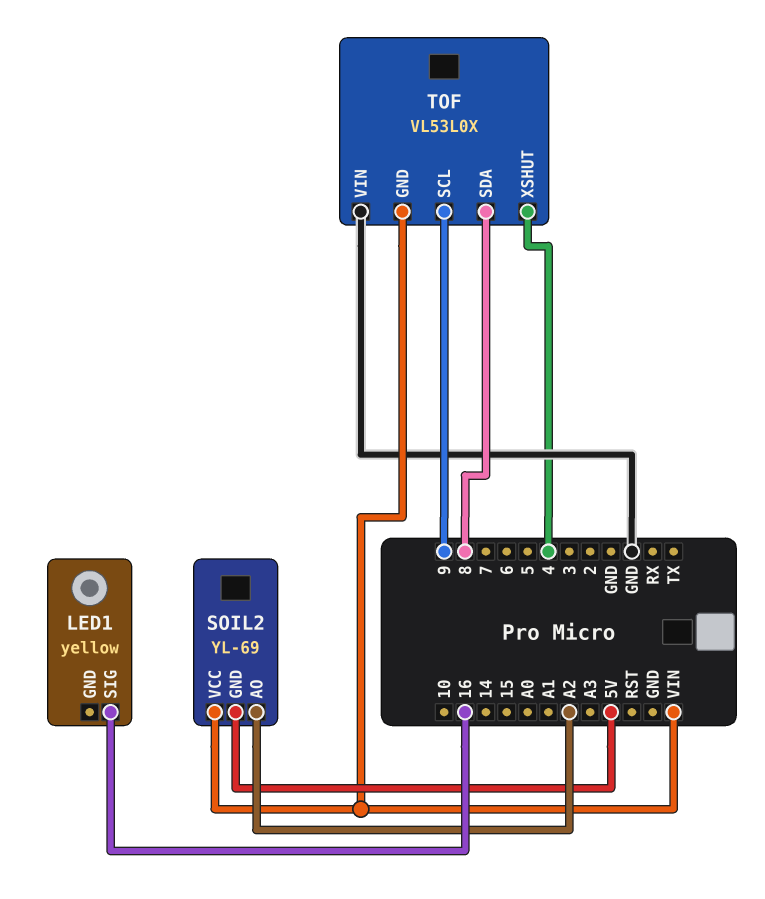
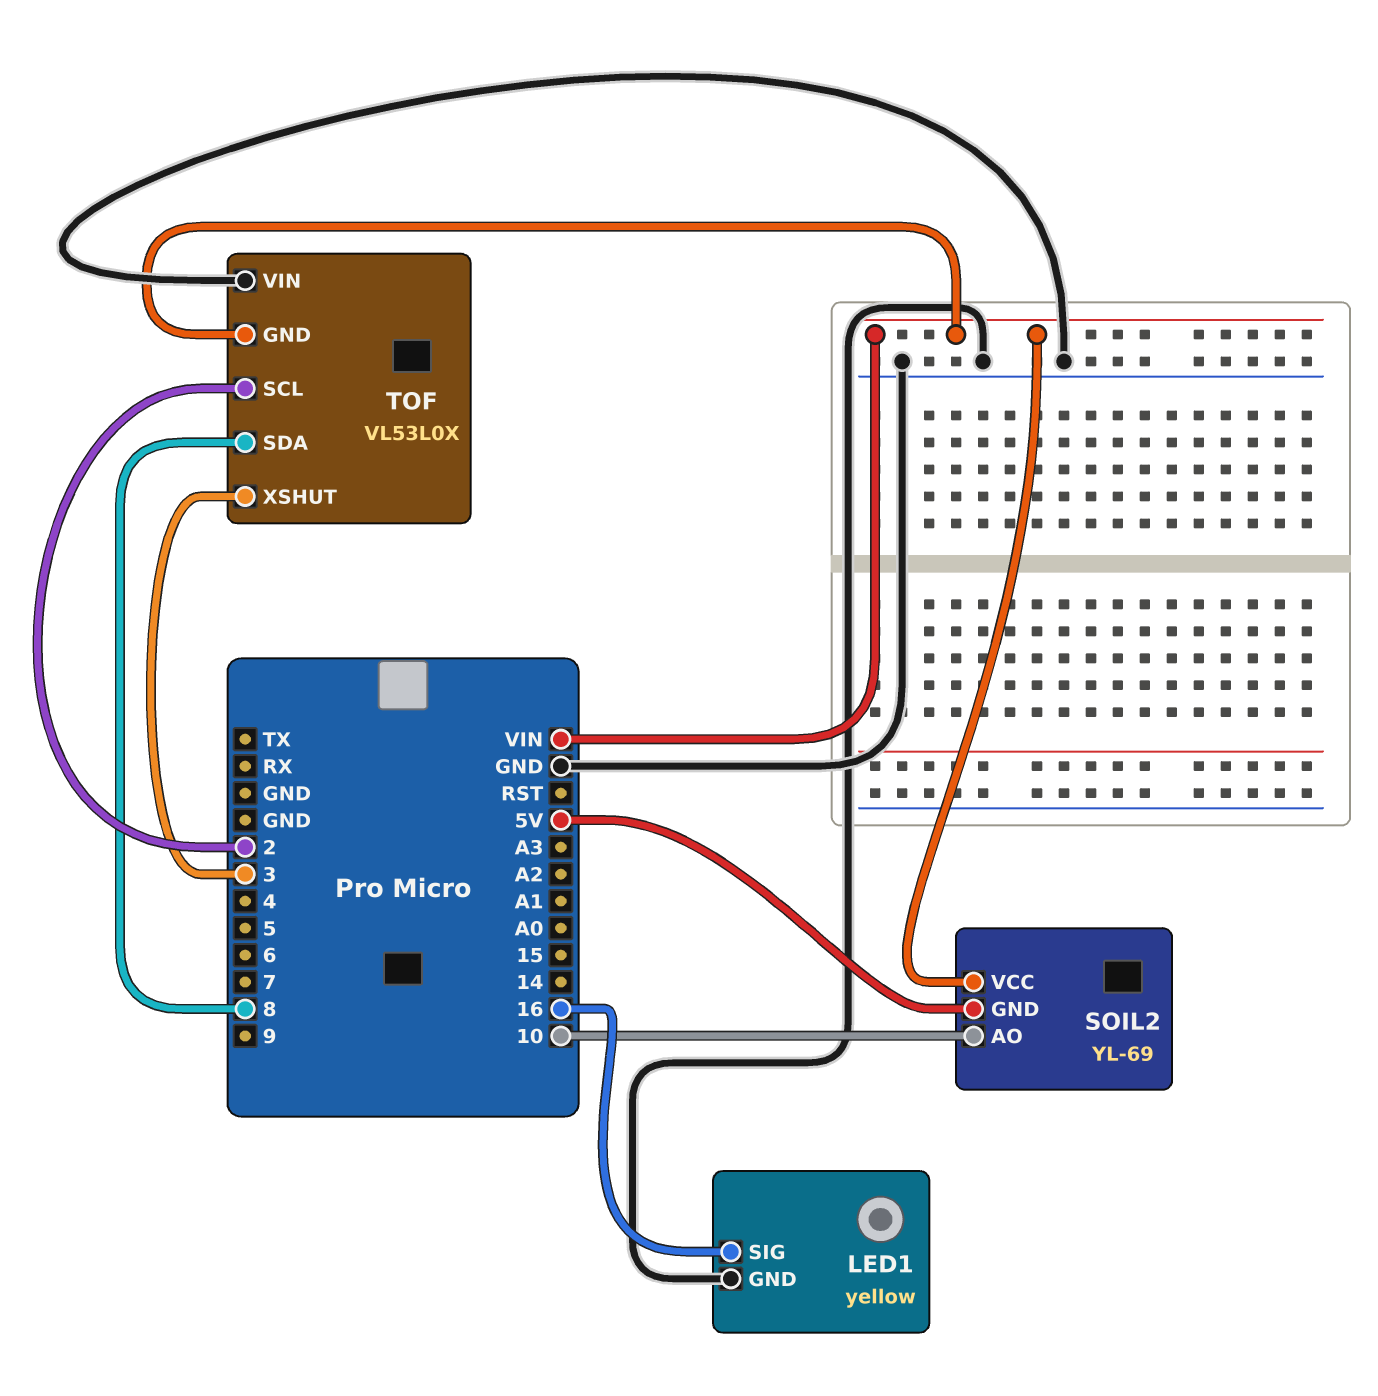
LED1 pin GND: none -> GND
SOIL2 pin AO: A2 -> 10
TOF pin SCL: 9 -> 2
TOF pin XSHUT: 4 -> 3

